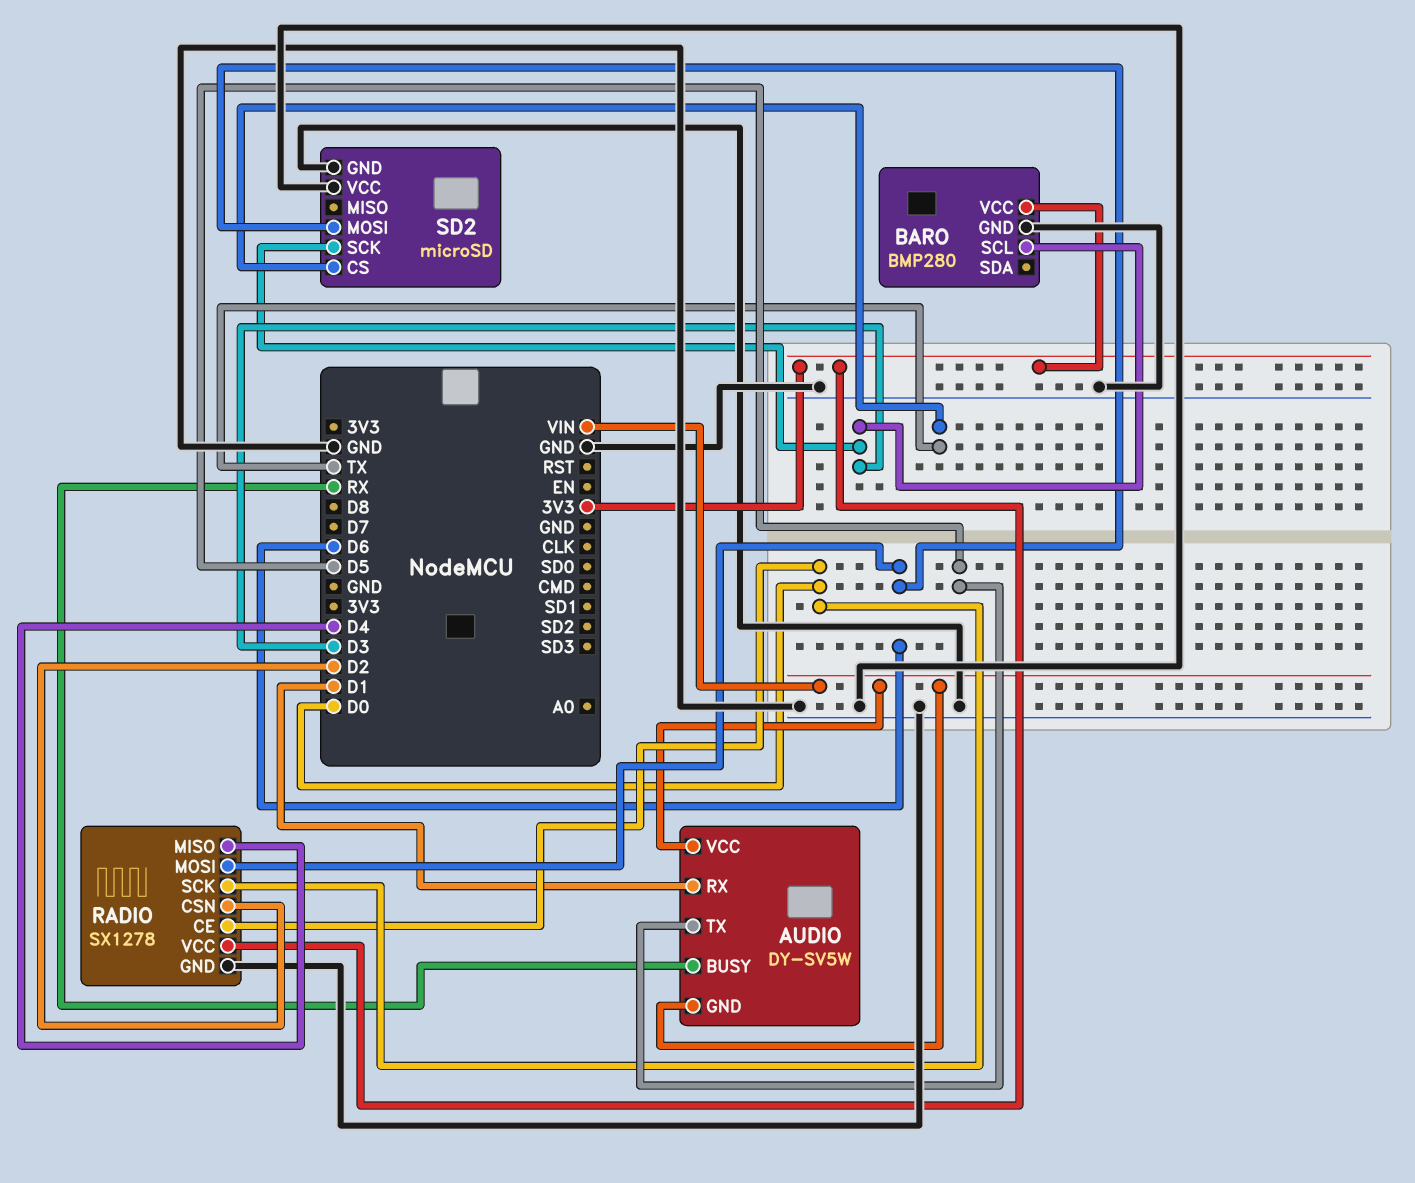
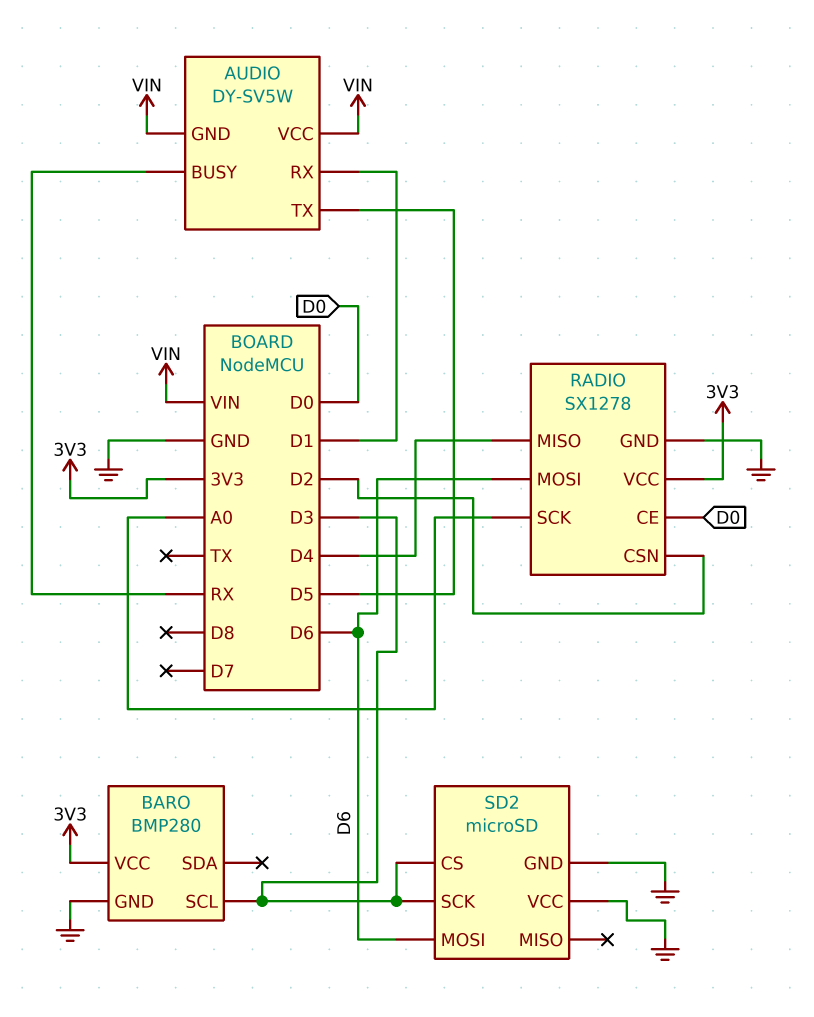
RADIO pin SCK: D0 -> A0
SD2 pin CS: TX -> D3

